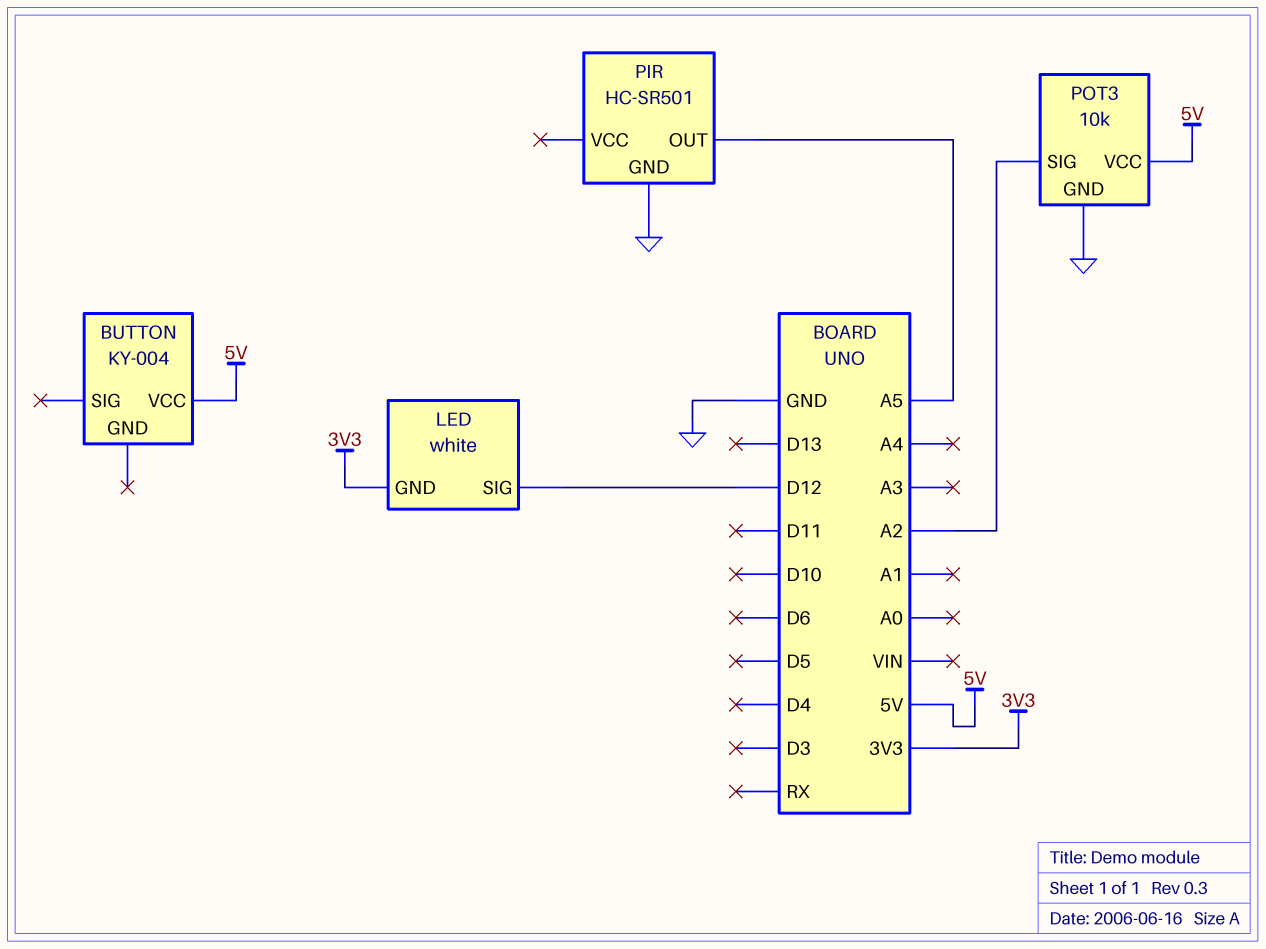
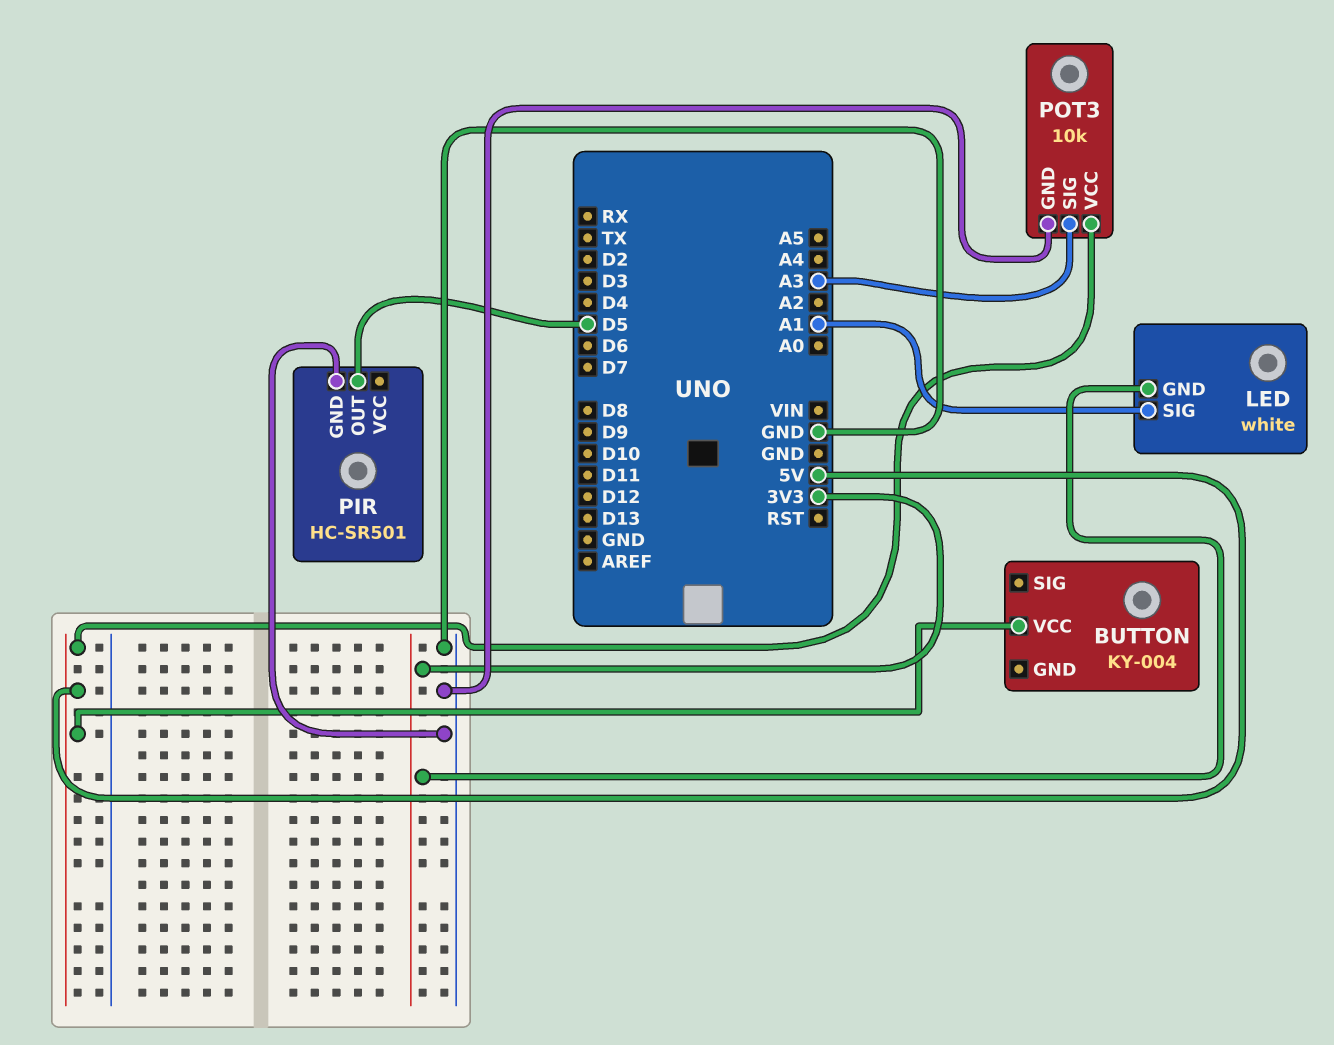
LED pin SIG: D12 -> A1
PIR pin OUT: A5 -> D5
POT3 pin SIG: A2 -> A3

